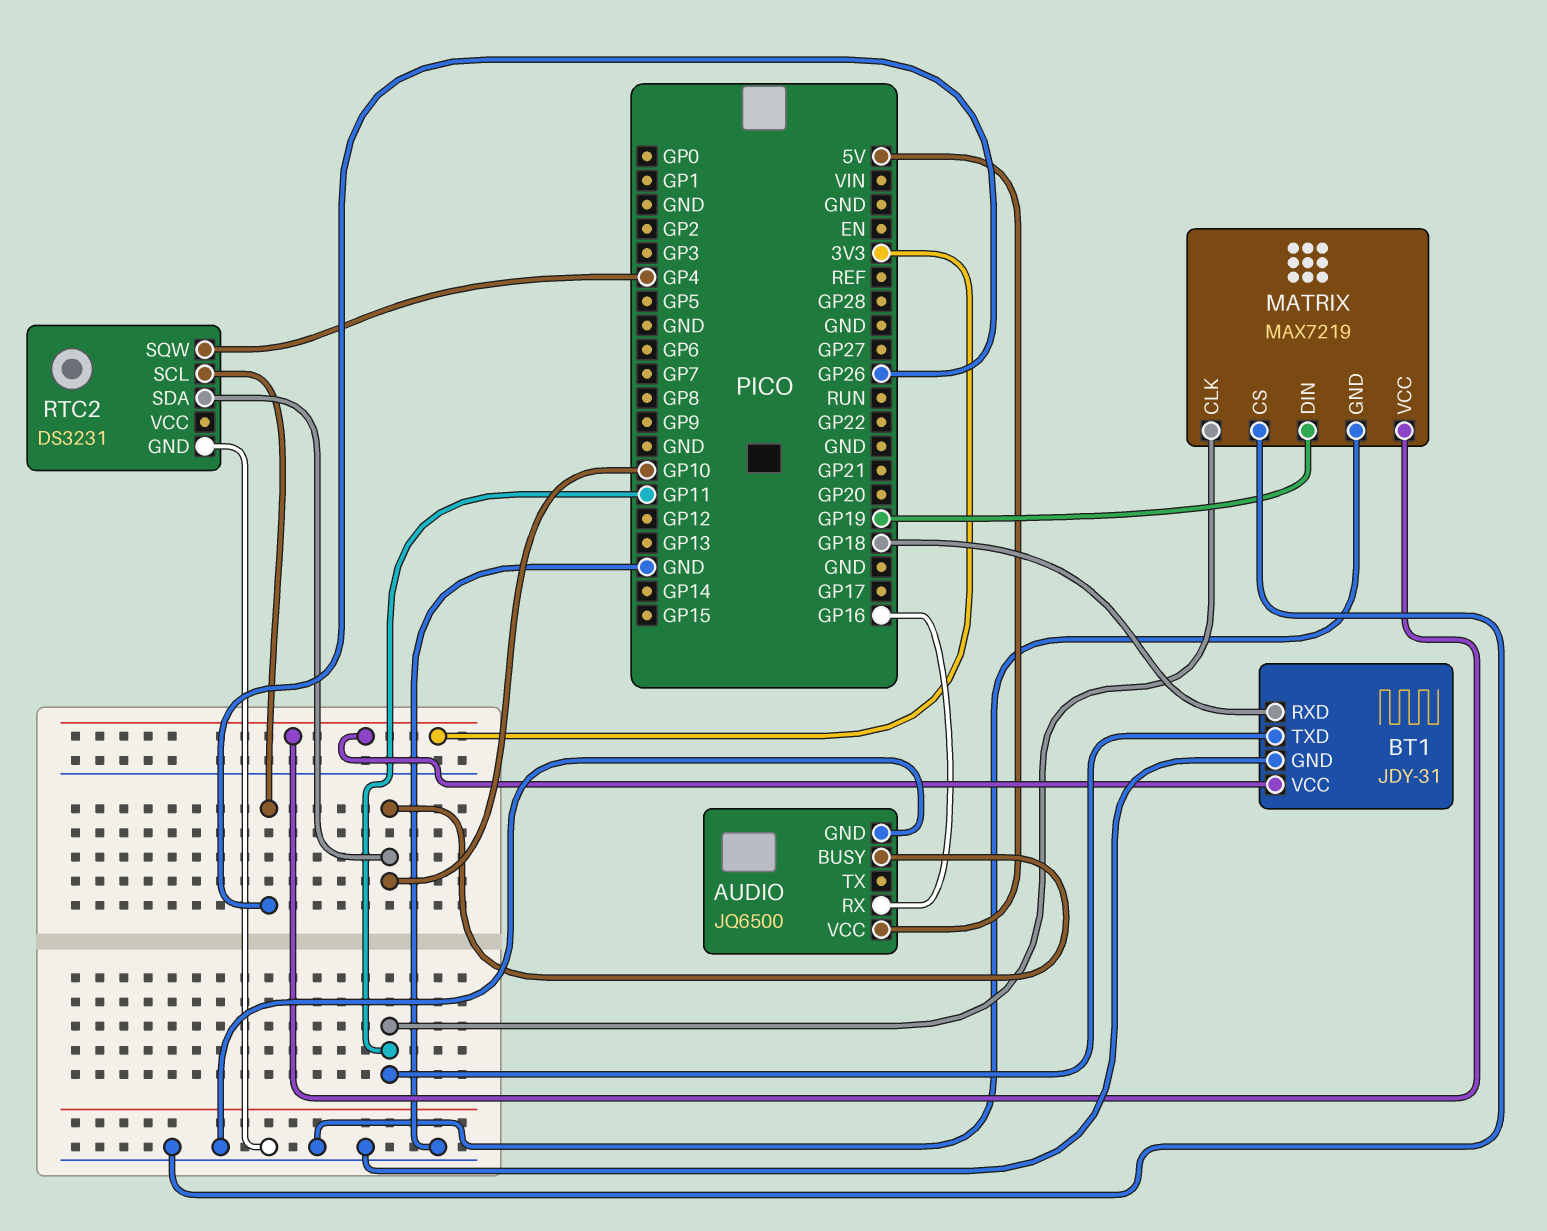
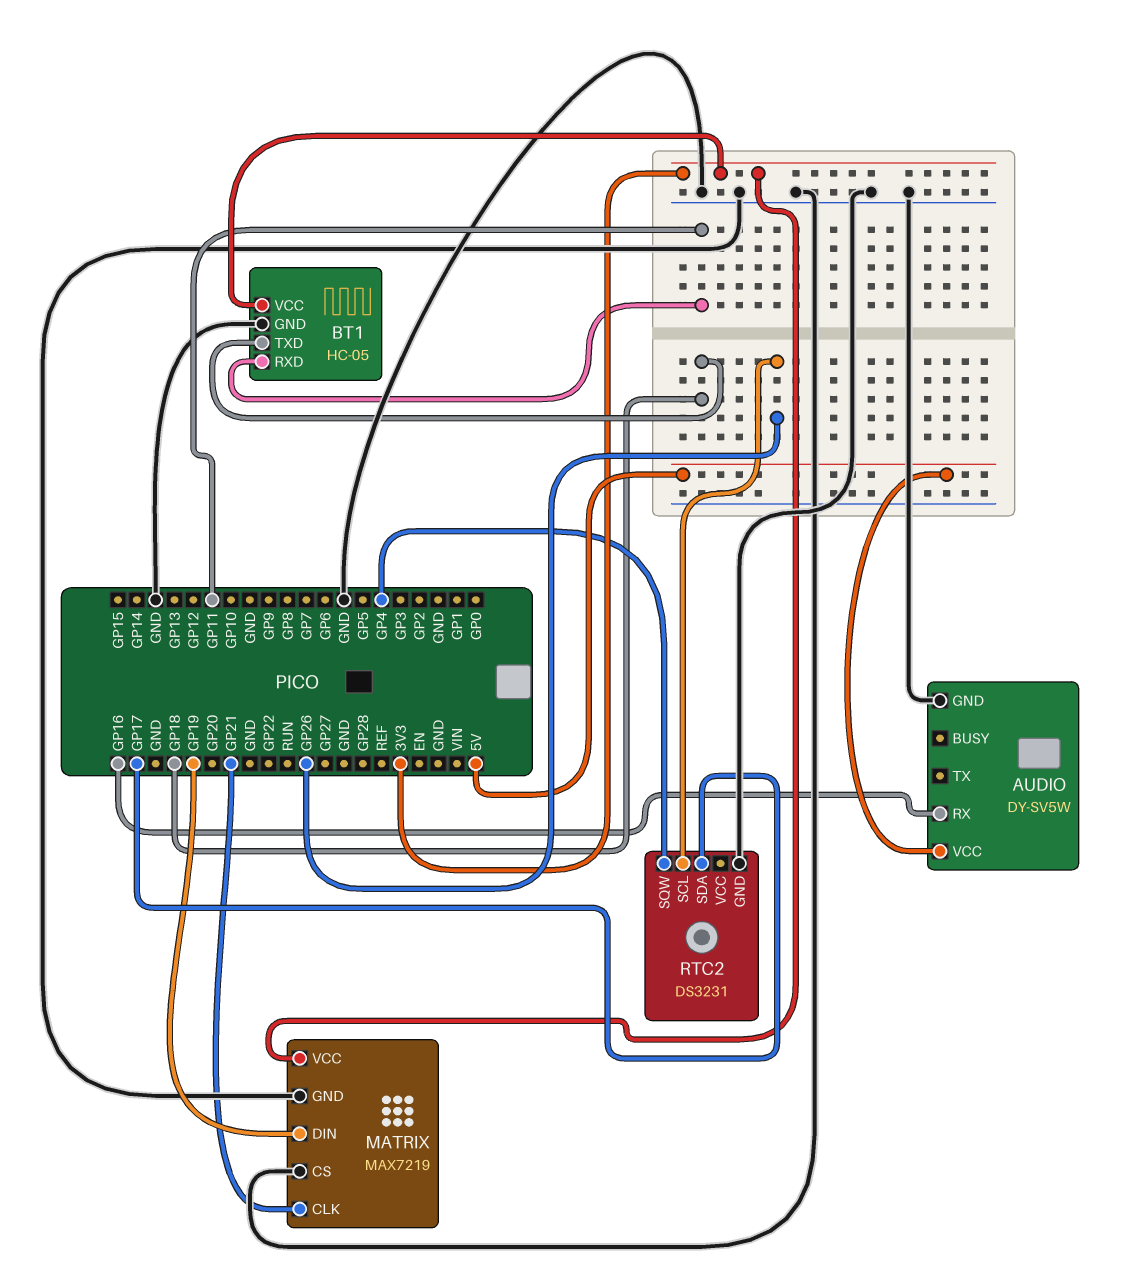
AUDIO: JQ6500 -> DY-SV5W
AUDIO pin BUSY: GP10 -> none
BT1: JDY-31 -> HC-05
BT1 pin RXD: GP18 -> GP11
BT1 pin TXD: GP11 -> GP18
MATRIX pin CLK: GP11 -> GP21
RTC2 pin SDA: GP10 -> GP17

